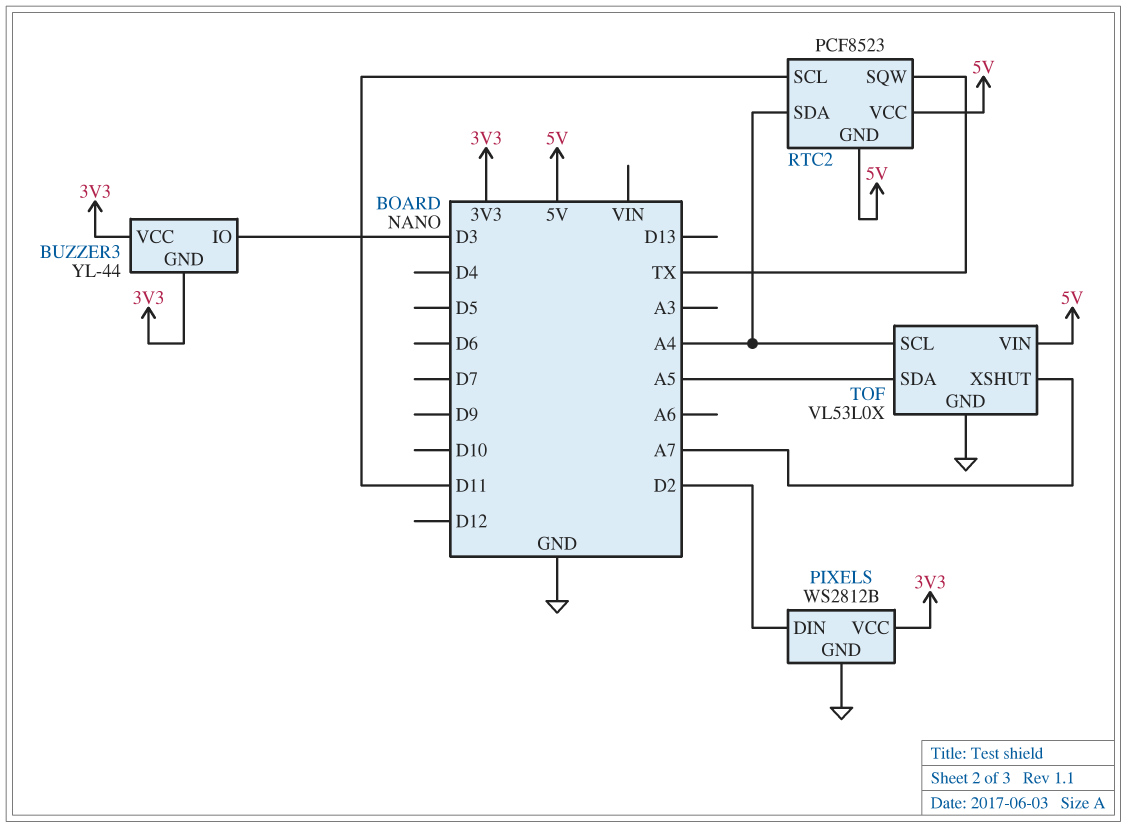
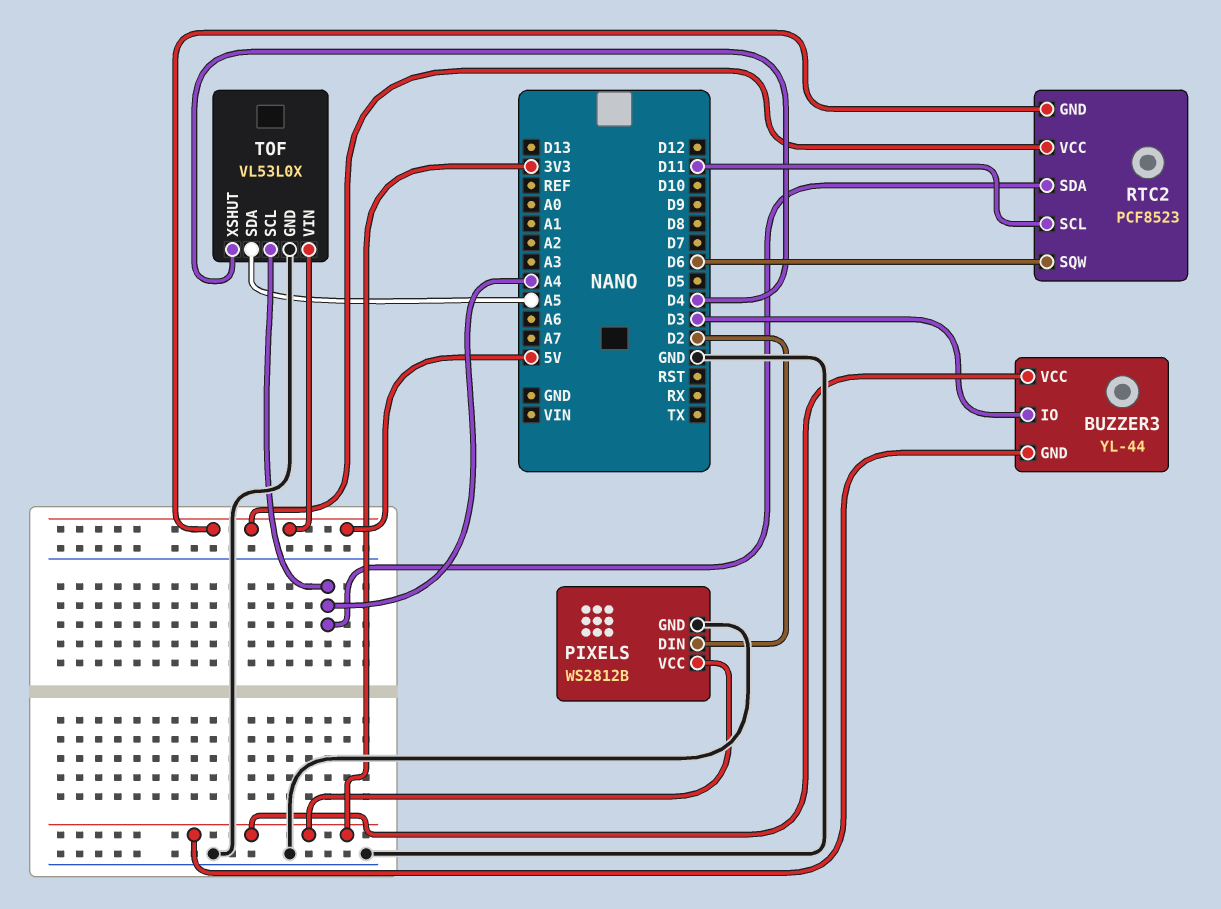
RTC2 pin SQW: TX -> D6
TOF pin XSHUT: A7 -> D4

